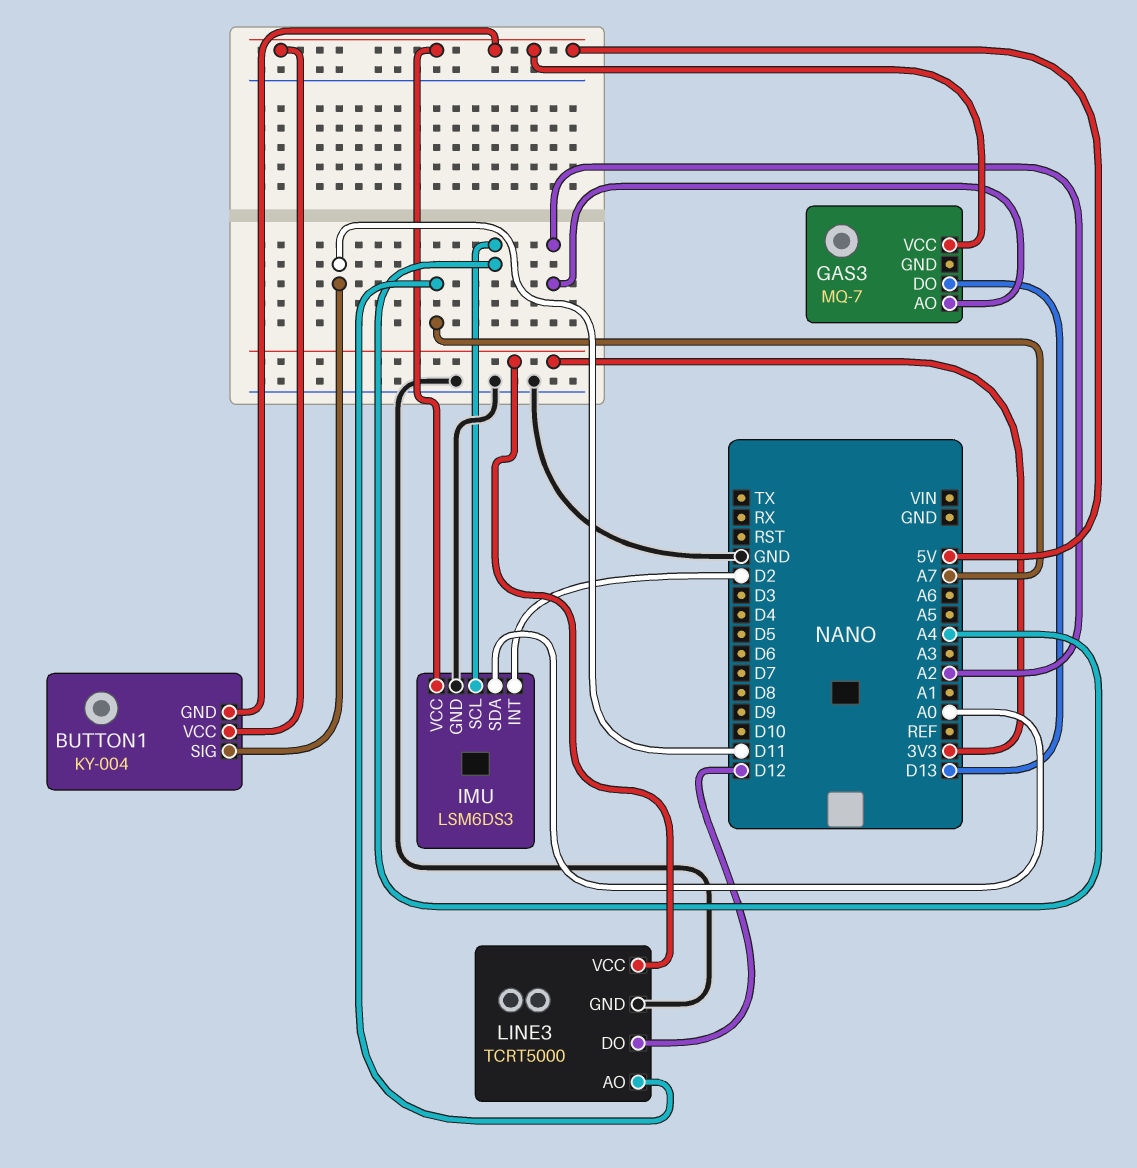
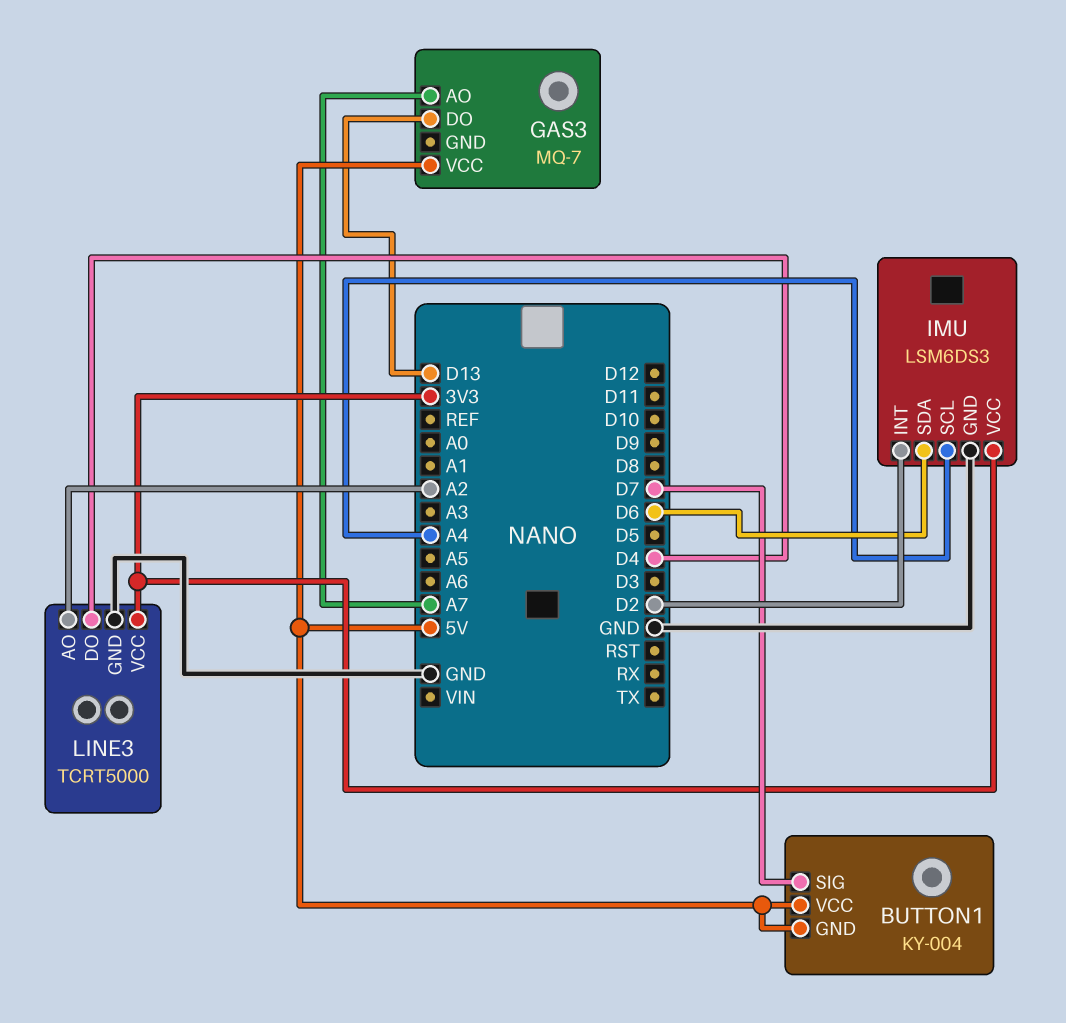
BUTTON1 pin SIG: D11 -> D7
GAS3 pin AO: A2 -> A7
IMU pin SDA: A0 -> D6
IMU pin VCC: 5V -> 3V3
LINE3 pin AO: A7 -> A2
LINE3 pin DO: D12 -> D4

